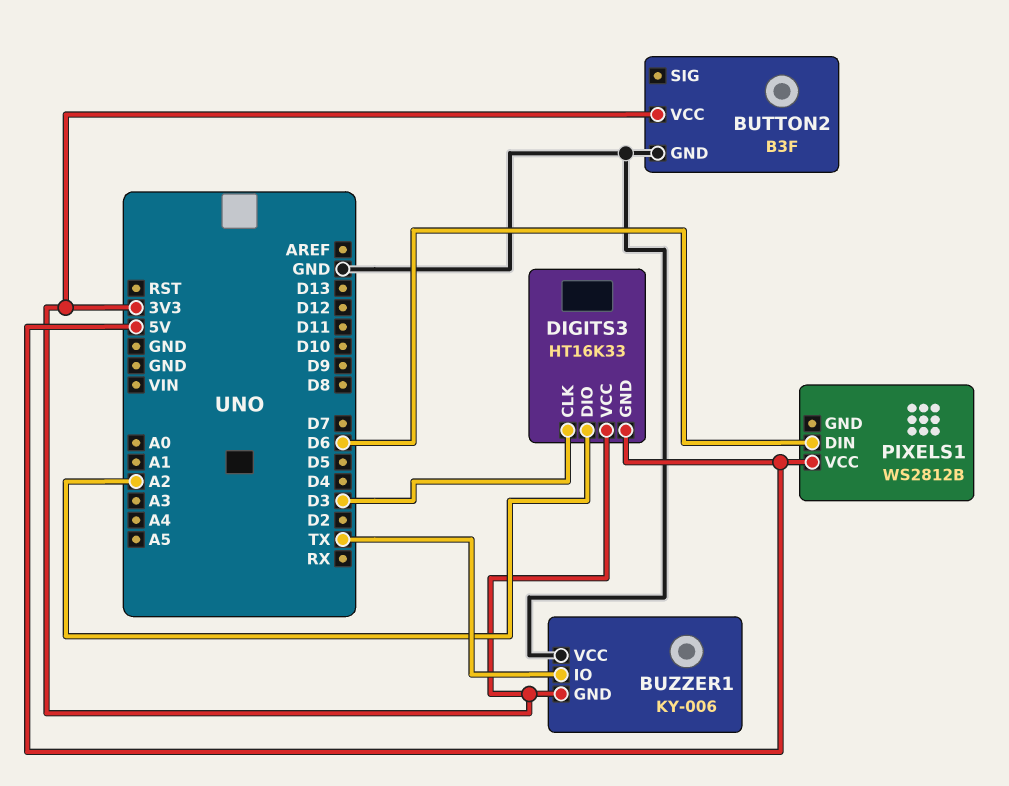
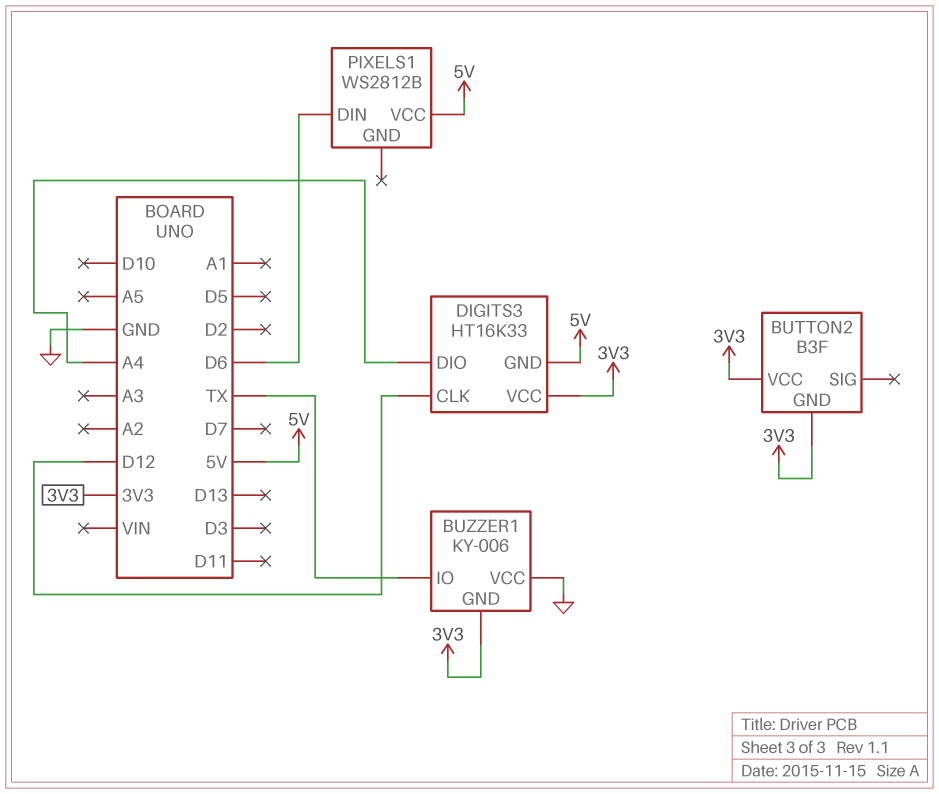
BUTTON2 pin GND: GND -> 3V3
DIGITS3 pin CLK: D3 -> D12
DIGITS3 pin DIO: A2 -> A4

